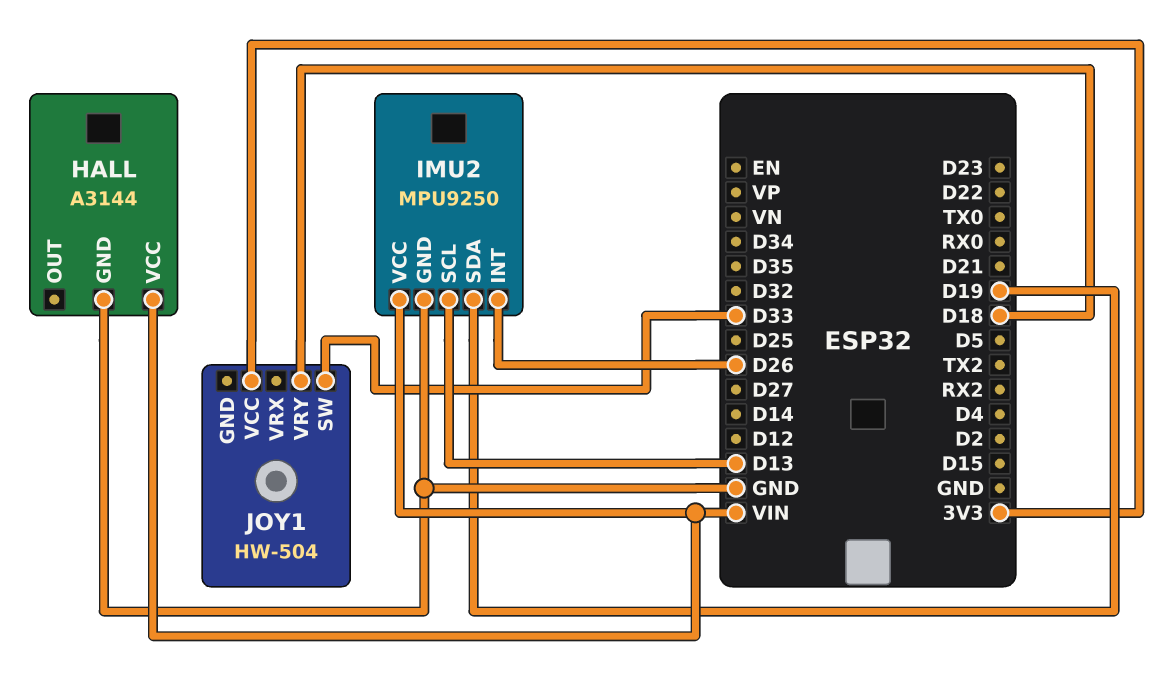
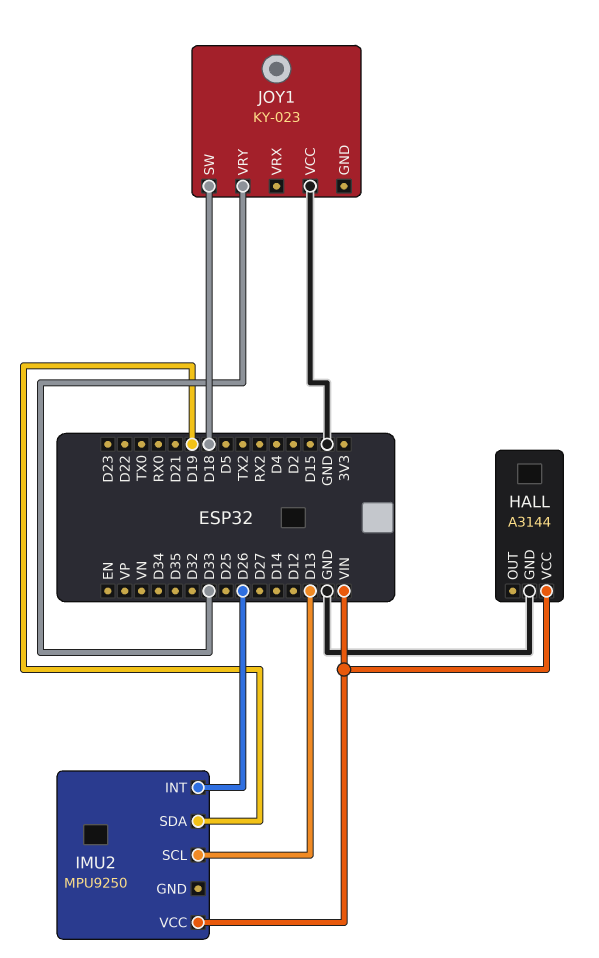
IMU2 pin GND: GND -> none
JOY1: HW-504 -> KY-023
JOY1 pin SW: D33 -> D18
JOY1 pin VCC: 3V3 -> GND
JOY1 pin VRY: D18 -> D33

